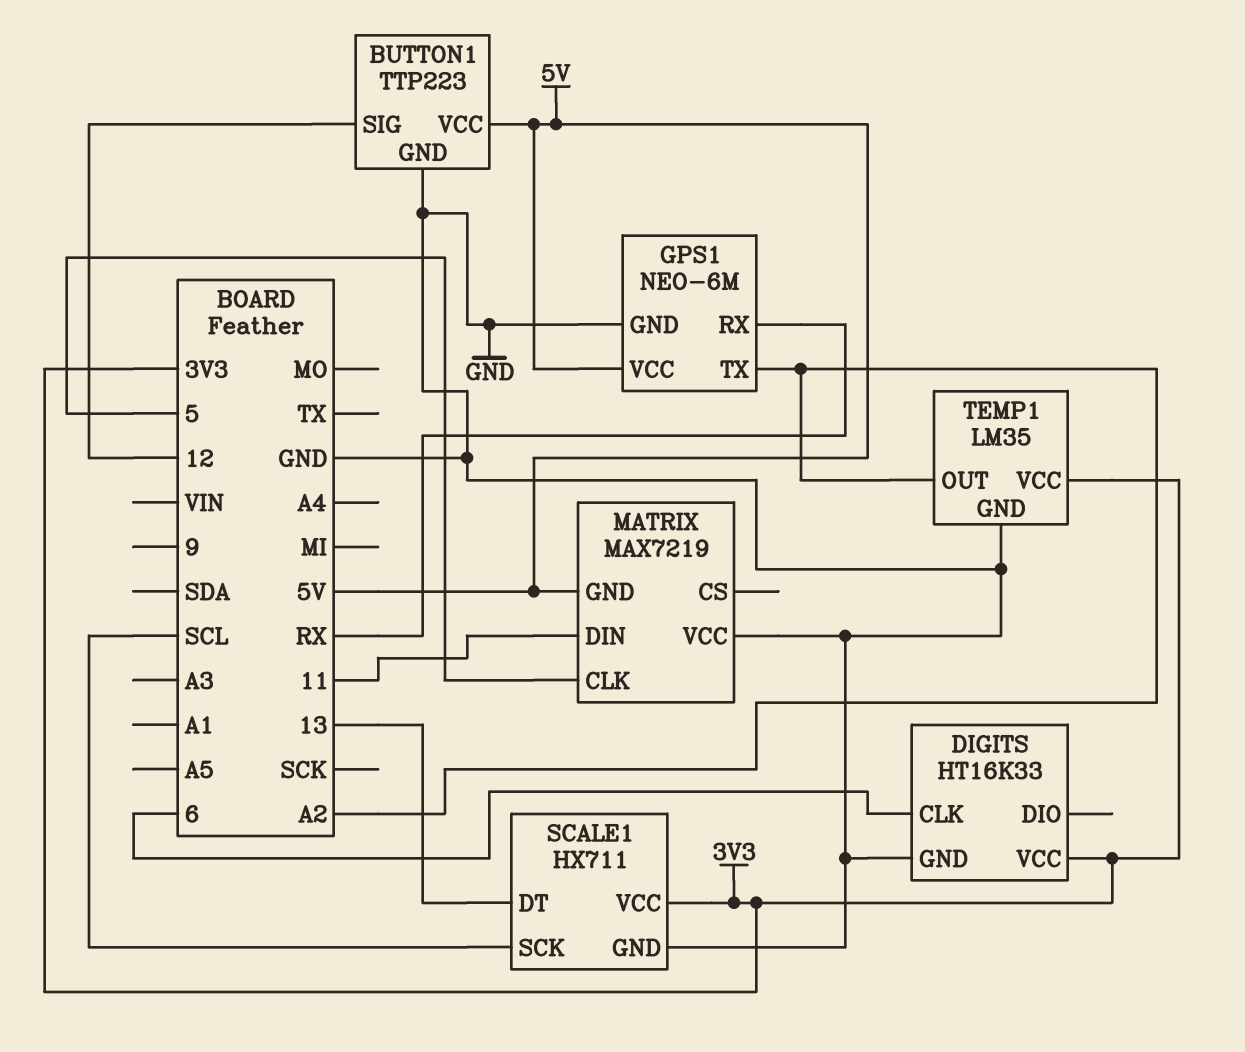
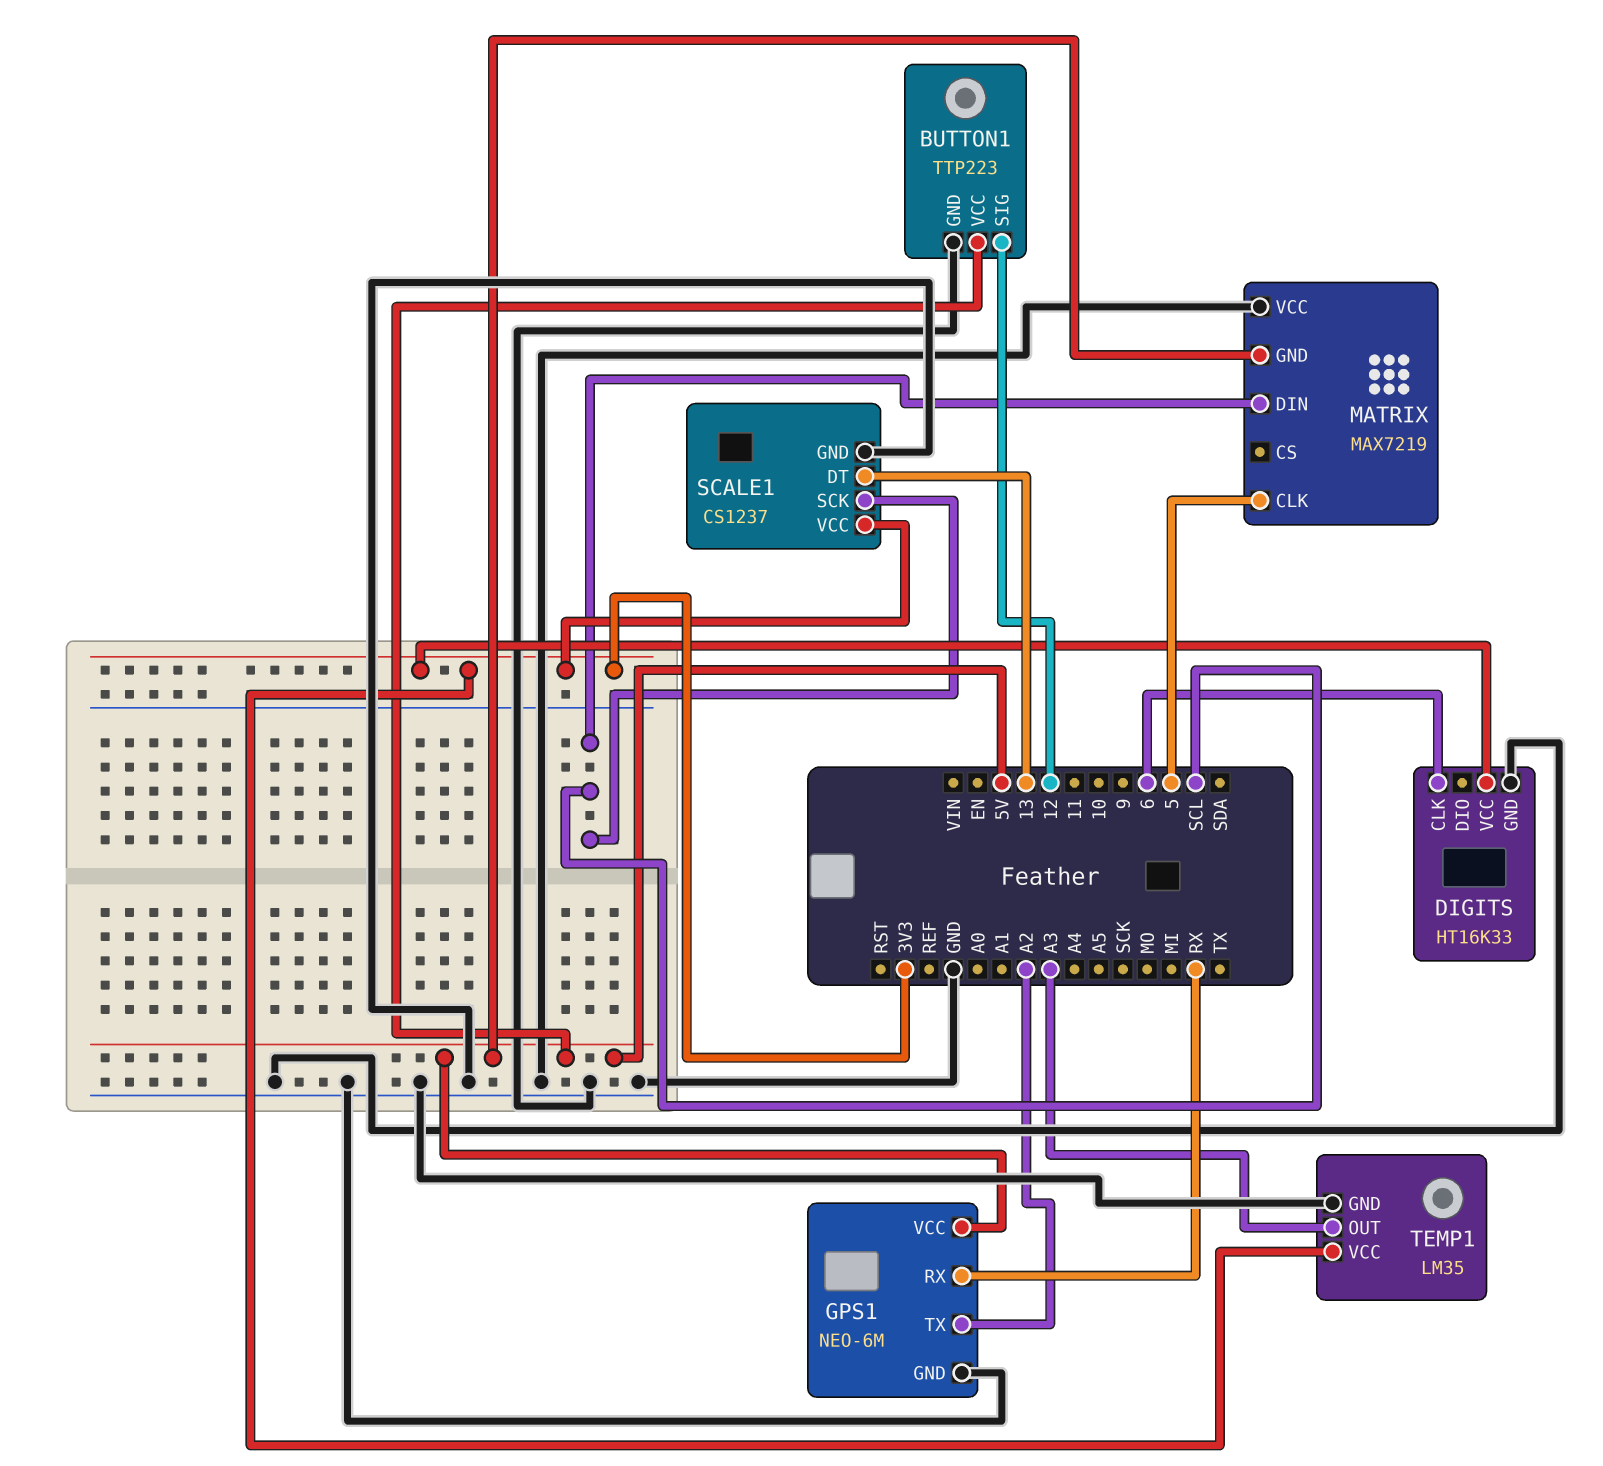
MATRIX pin DIN: 11 -> SCL
SCALE1: HX711 -> CS1237
TEMP1 pin OUT: A2 -> A3

